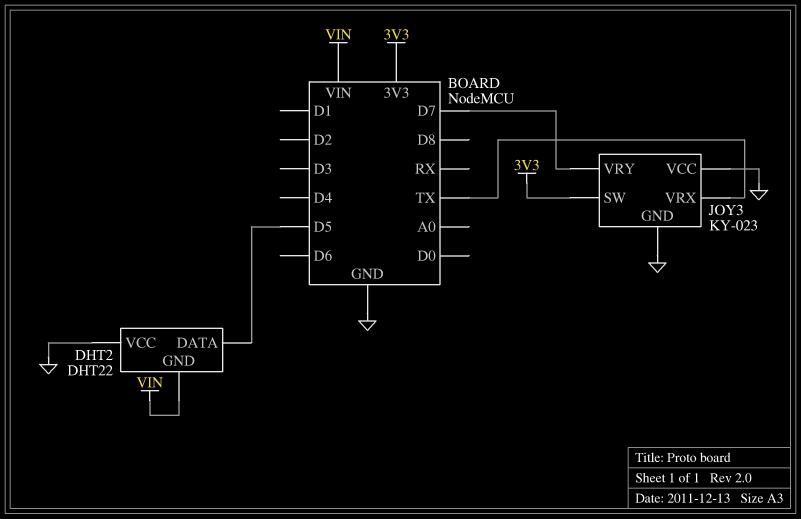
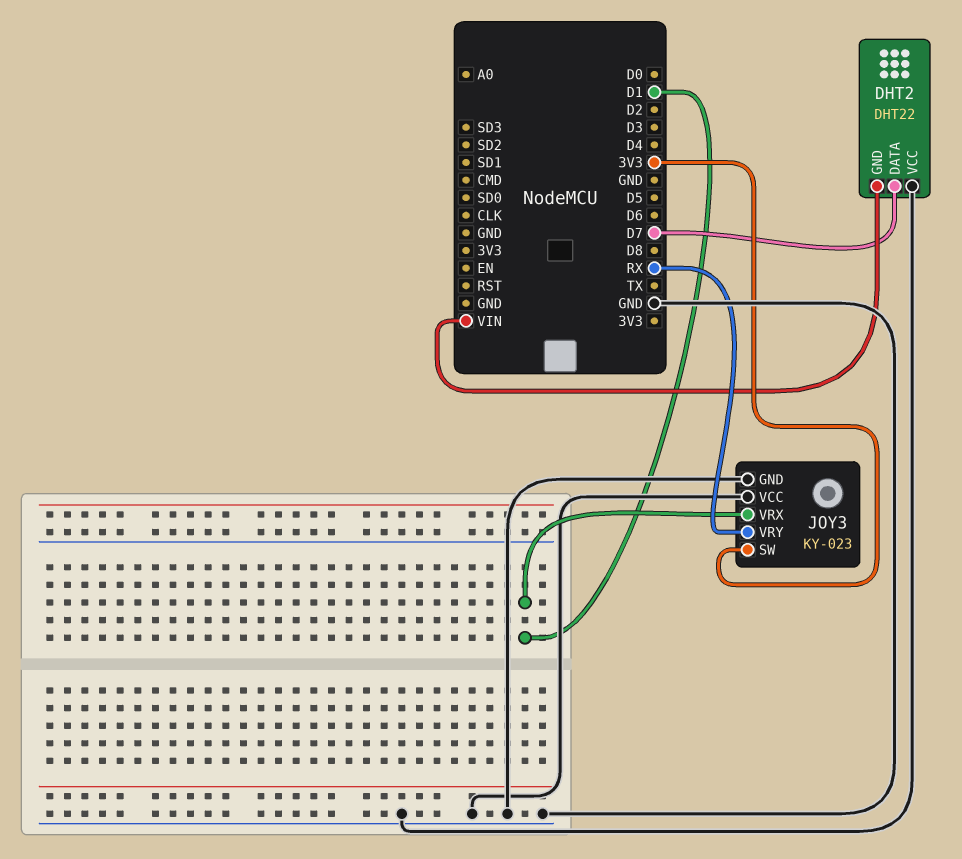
DHT2 pin DATA: D5 -> D7
JOY3 pin VRX: TX -> D1
JOY3 pin VRY: D7 -> RX

